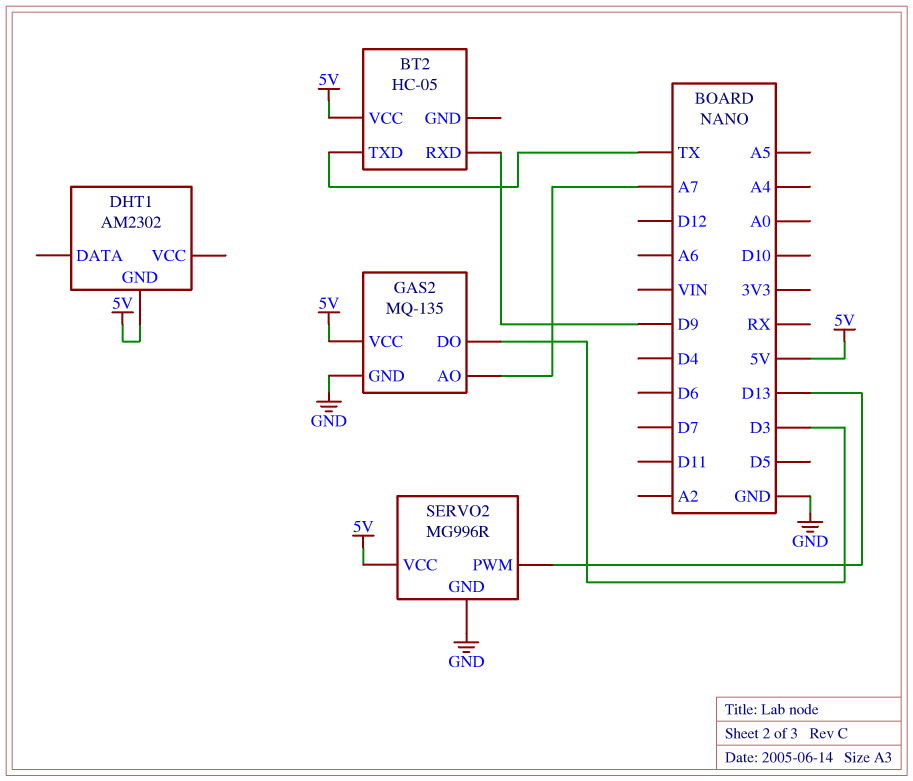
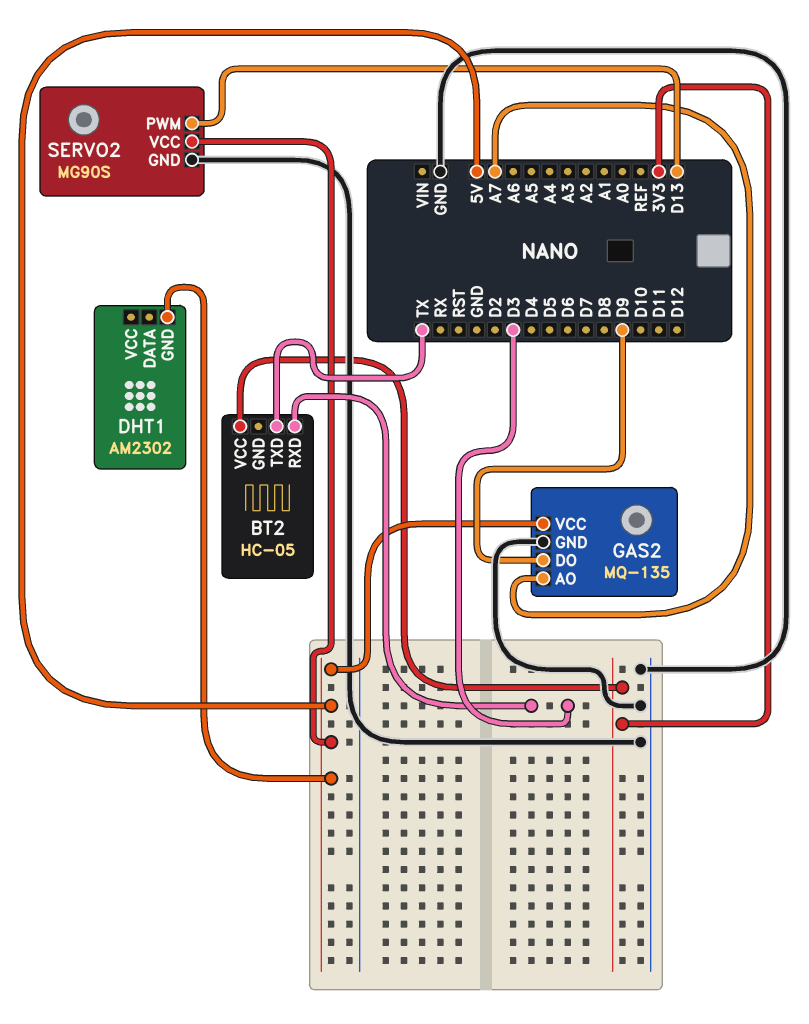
BT2 pin RXD: D9 -> D3
BT2 pin VCC: 5V -> 3V3
GAS2 pin DO: D3 -> D9
SERVO2: MG996R -> MG90S

